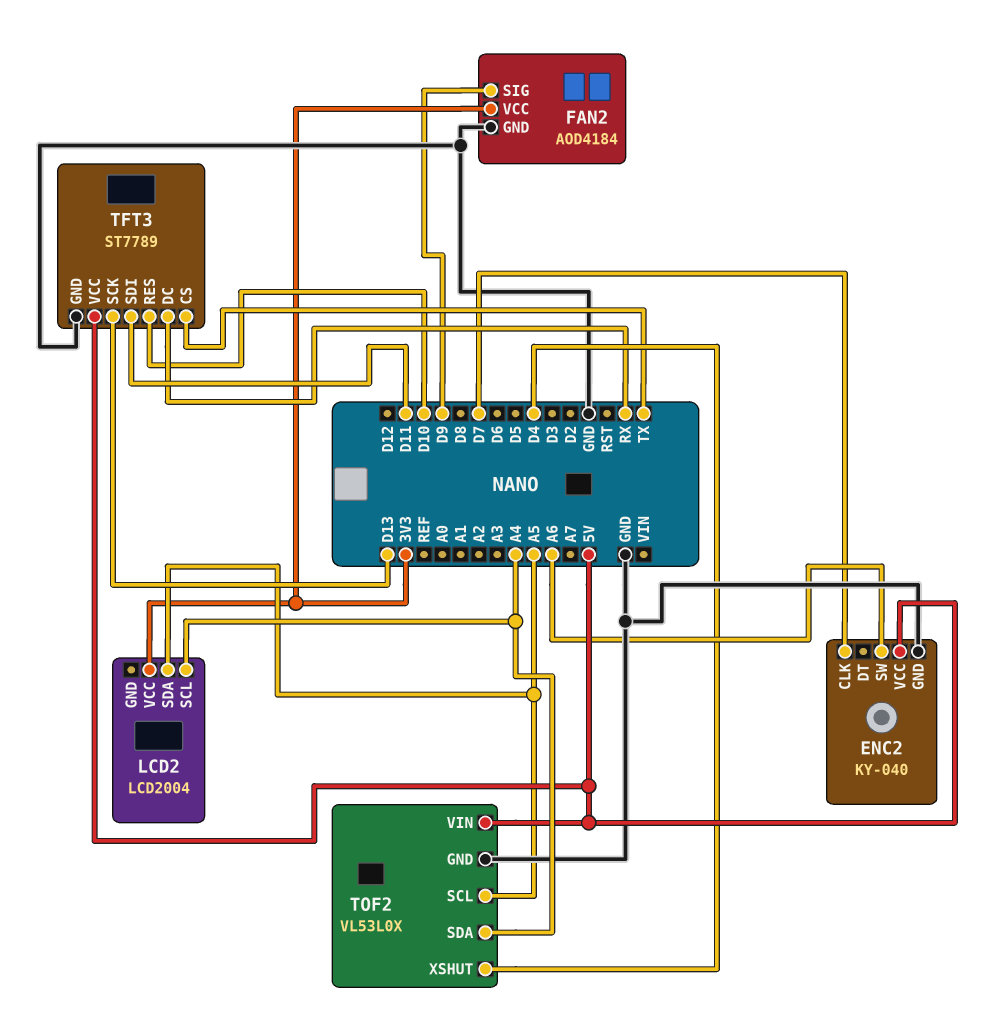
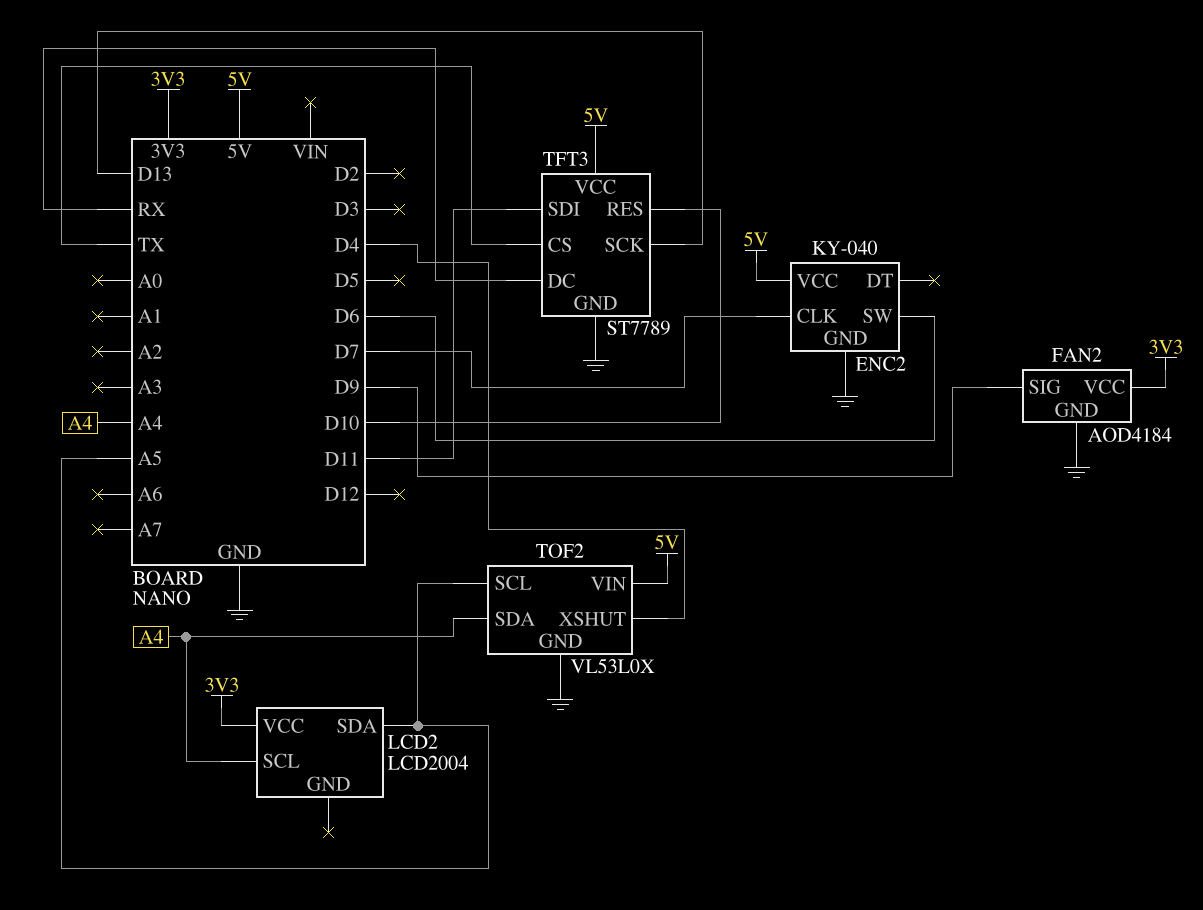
ENC2 pin SW: A6 -> D6

